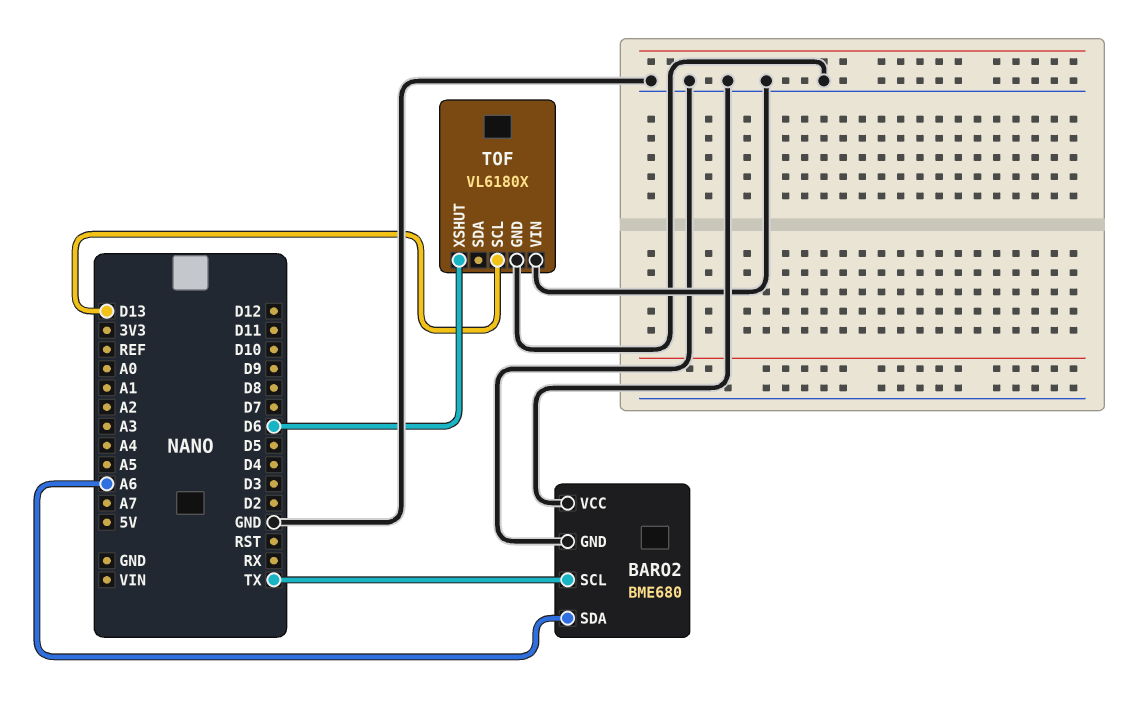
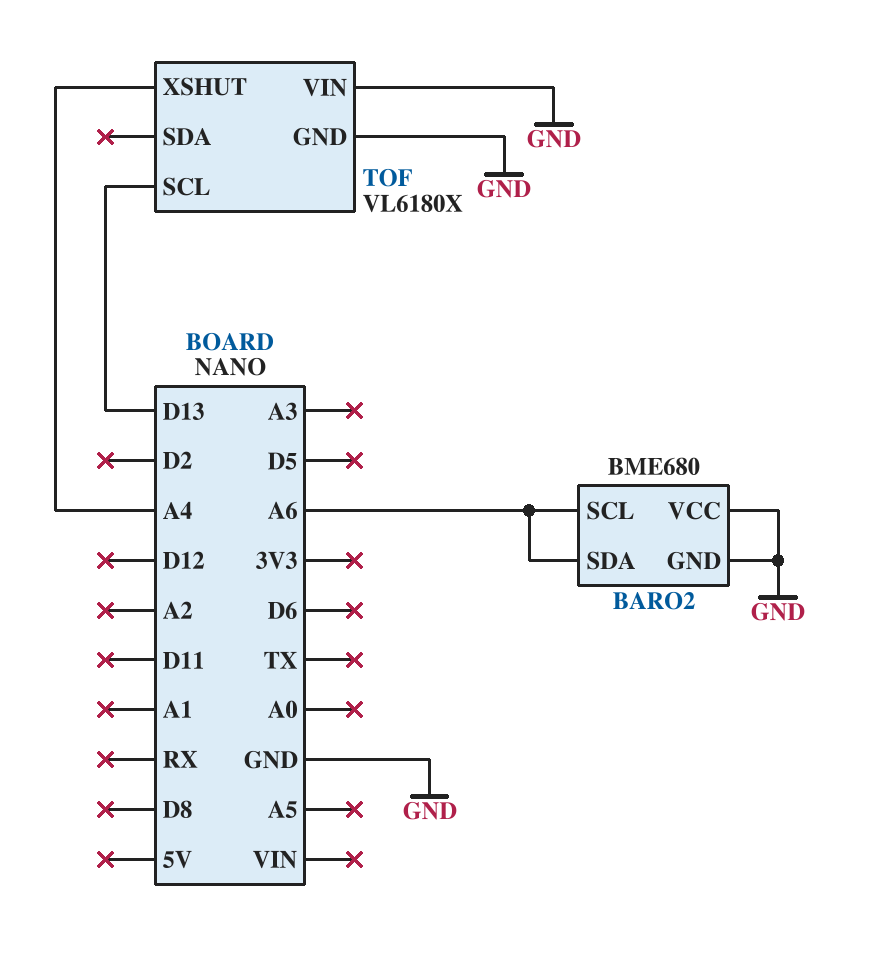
BARO2 pin SCL: TX -> A6
TOF pin XSHUT: D6 -> A4

